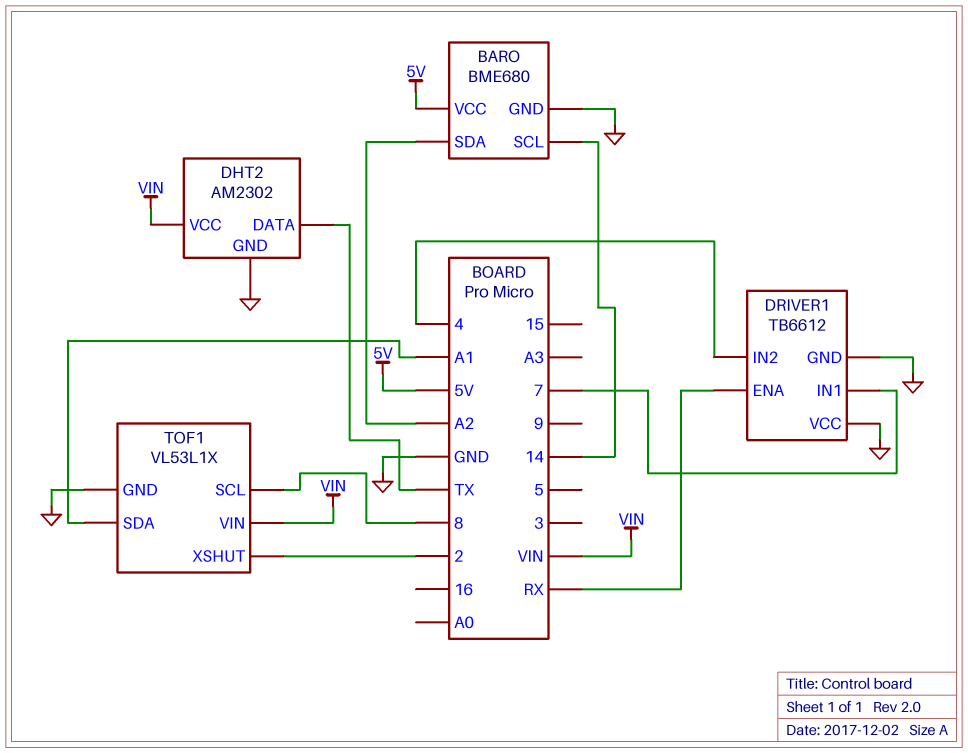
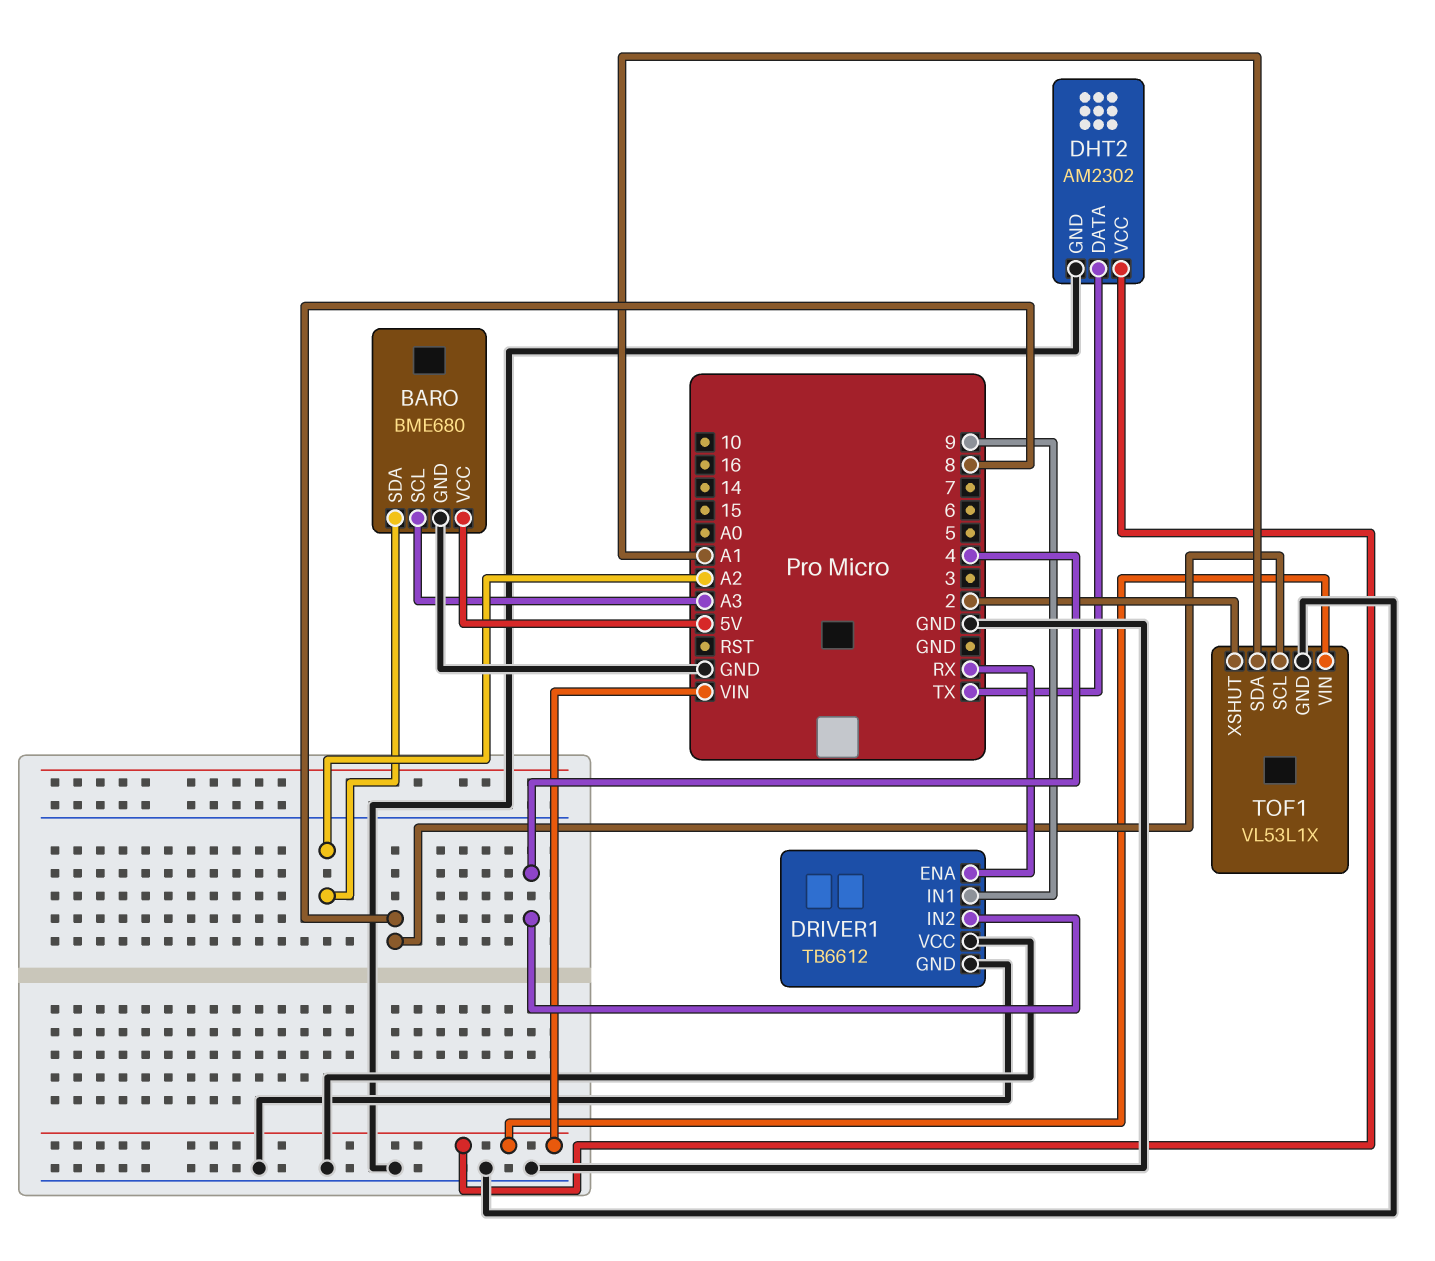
BARO pin SCL: 14 -> A3
DRIVER1 pin IN1: 7 -> 9

